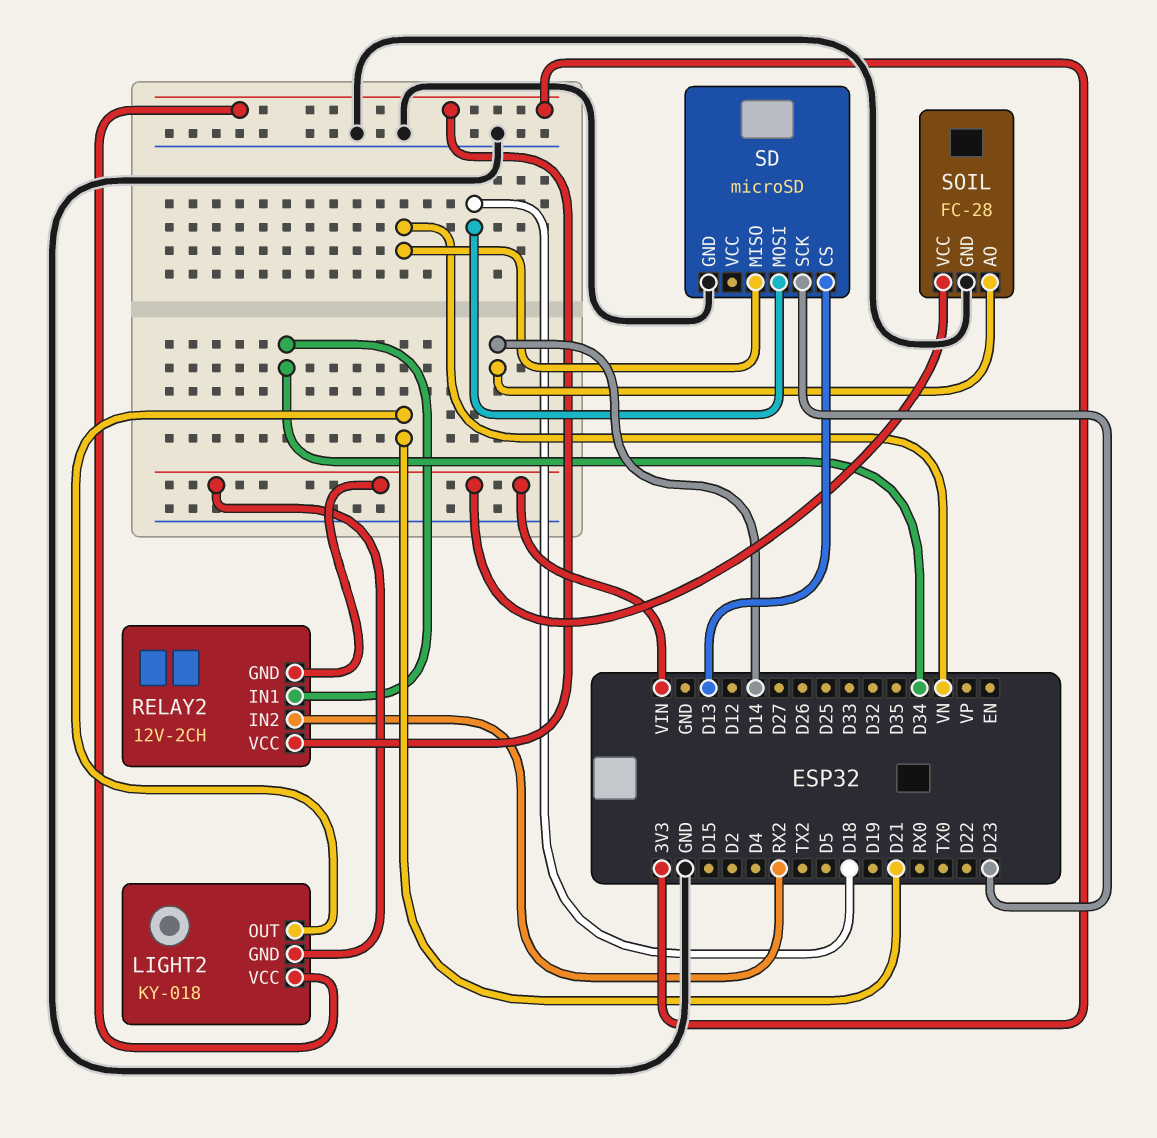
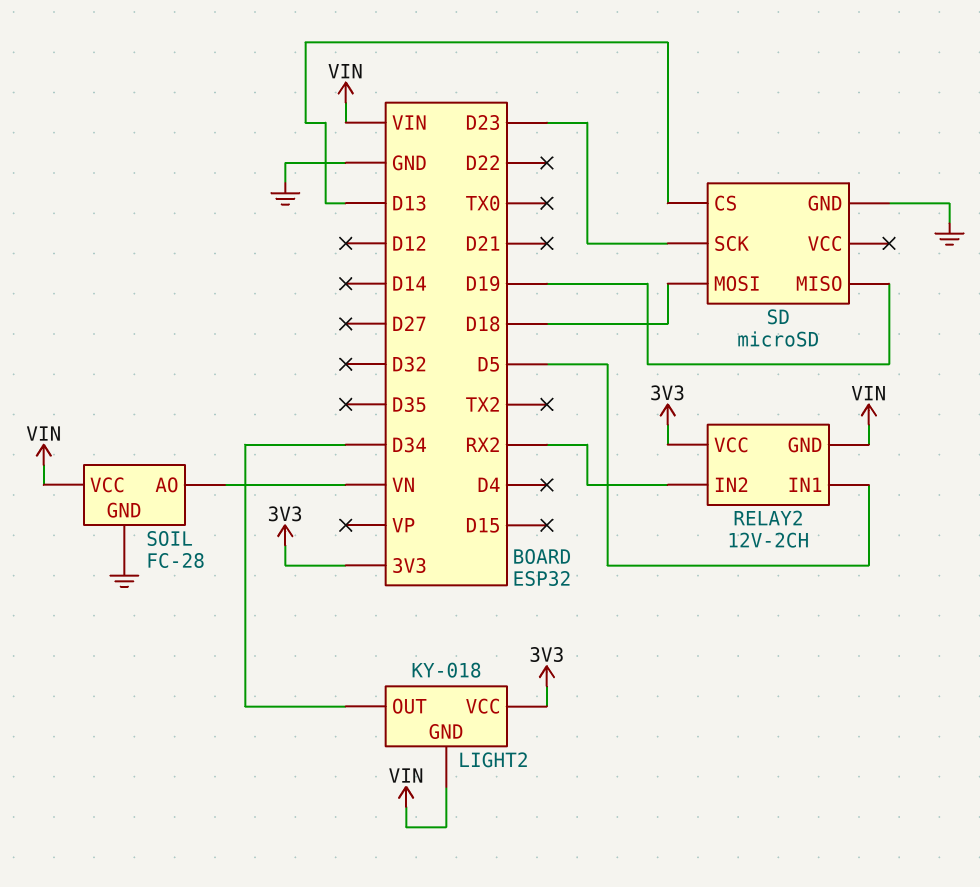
LIGHT2 pin OUT: D21 -> D34
RELAY2 pin IN1: D34 -> D5
SD pin MISO: VN -> D19
SOIL pin AO: D14 -> VN

